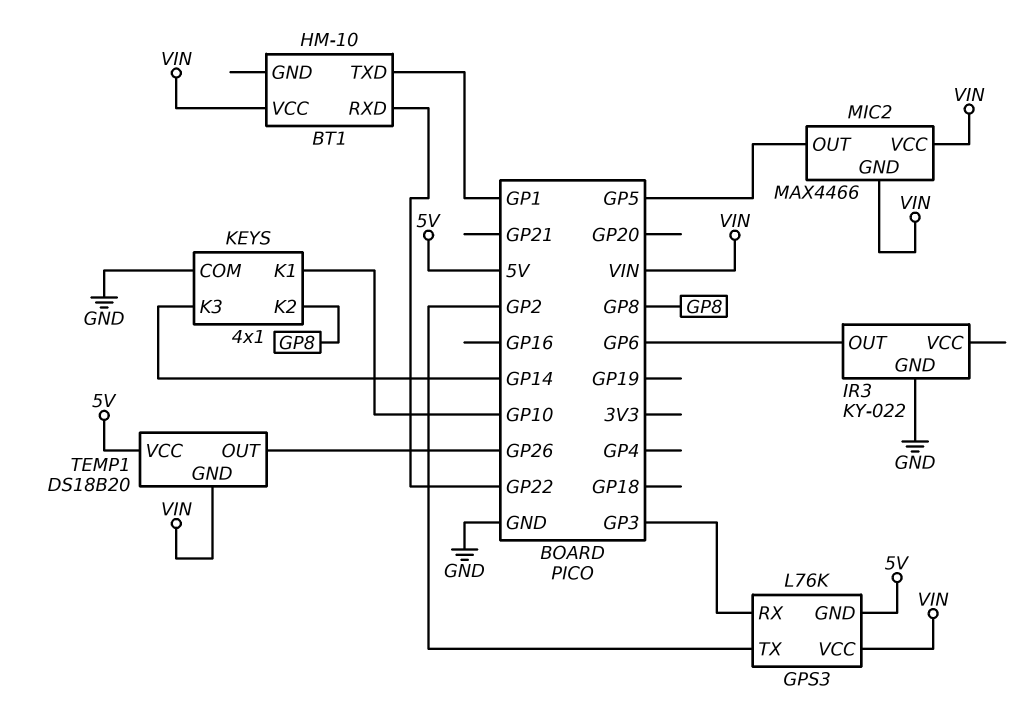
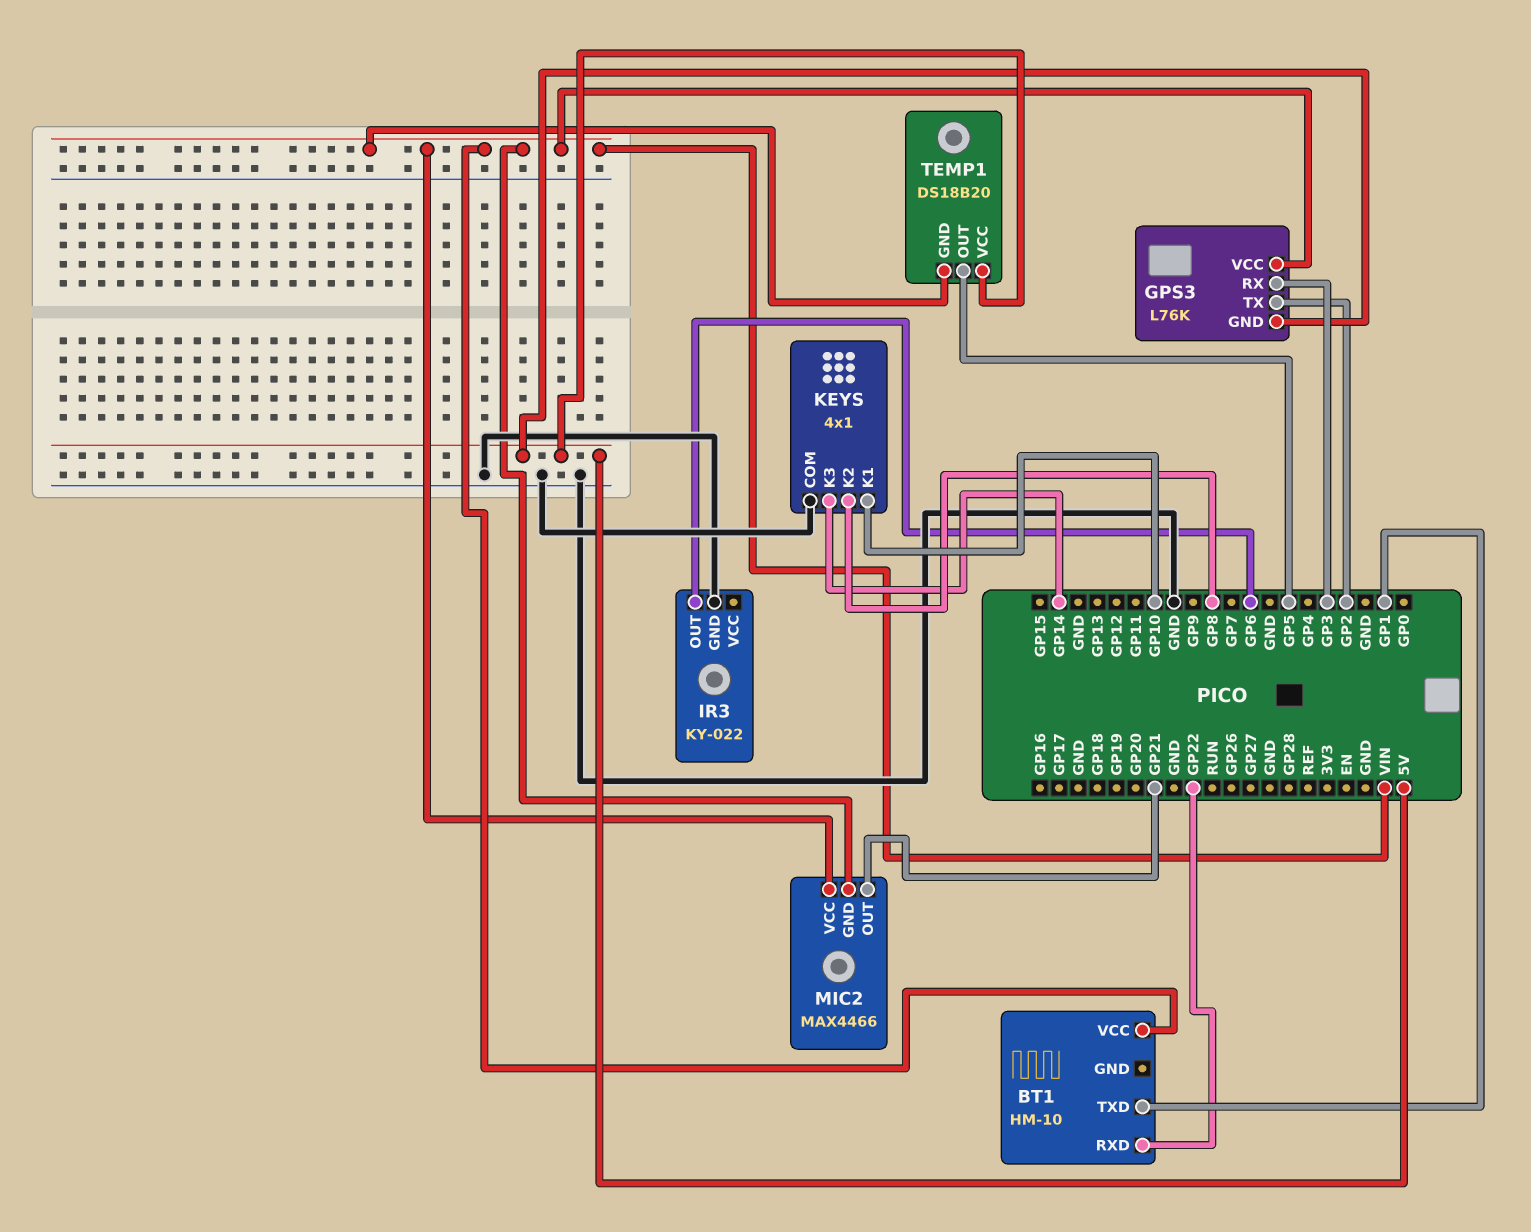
MIC2 pin OUT: GP5 -> GP21
TEMP1 pin OUT: GP26 -> GP5

